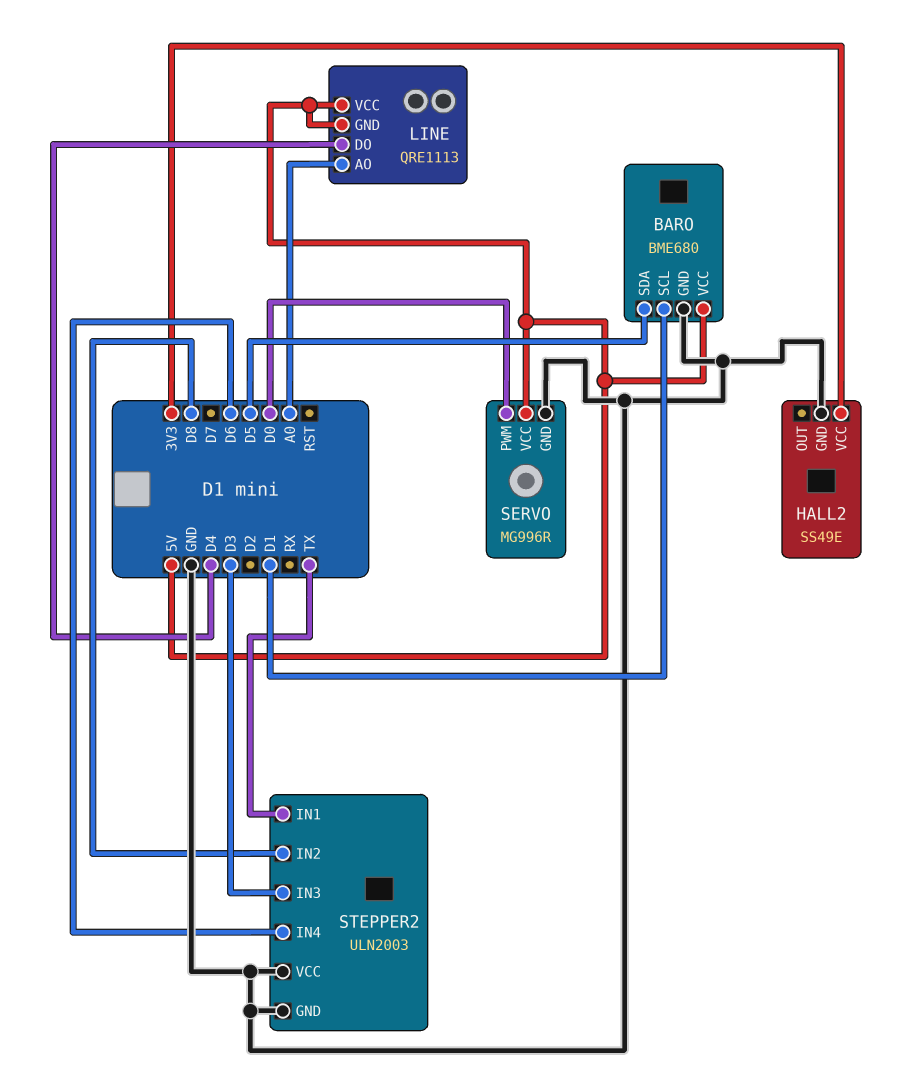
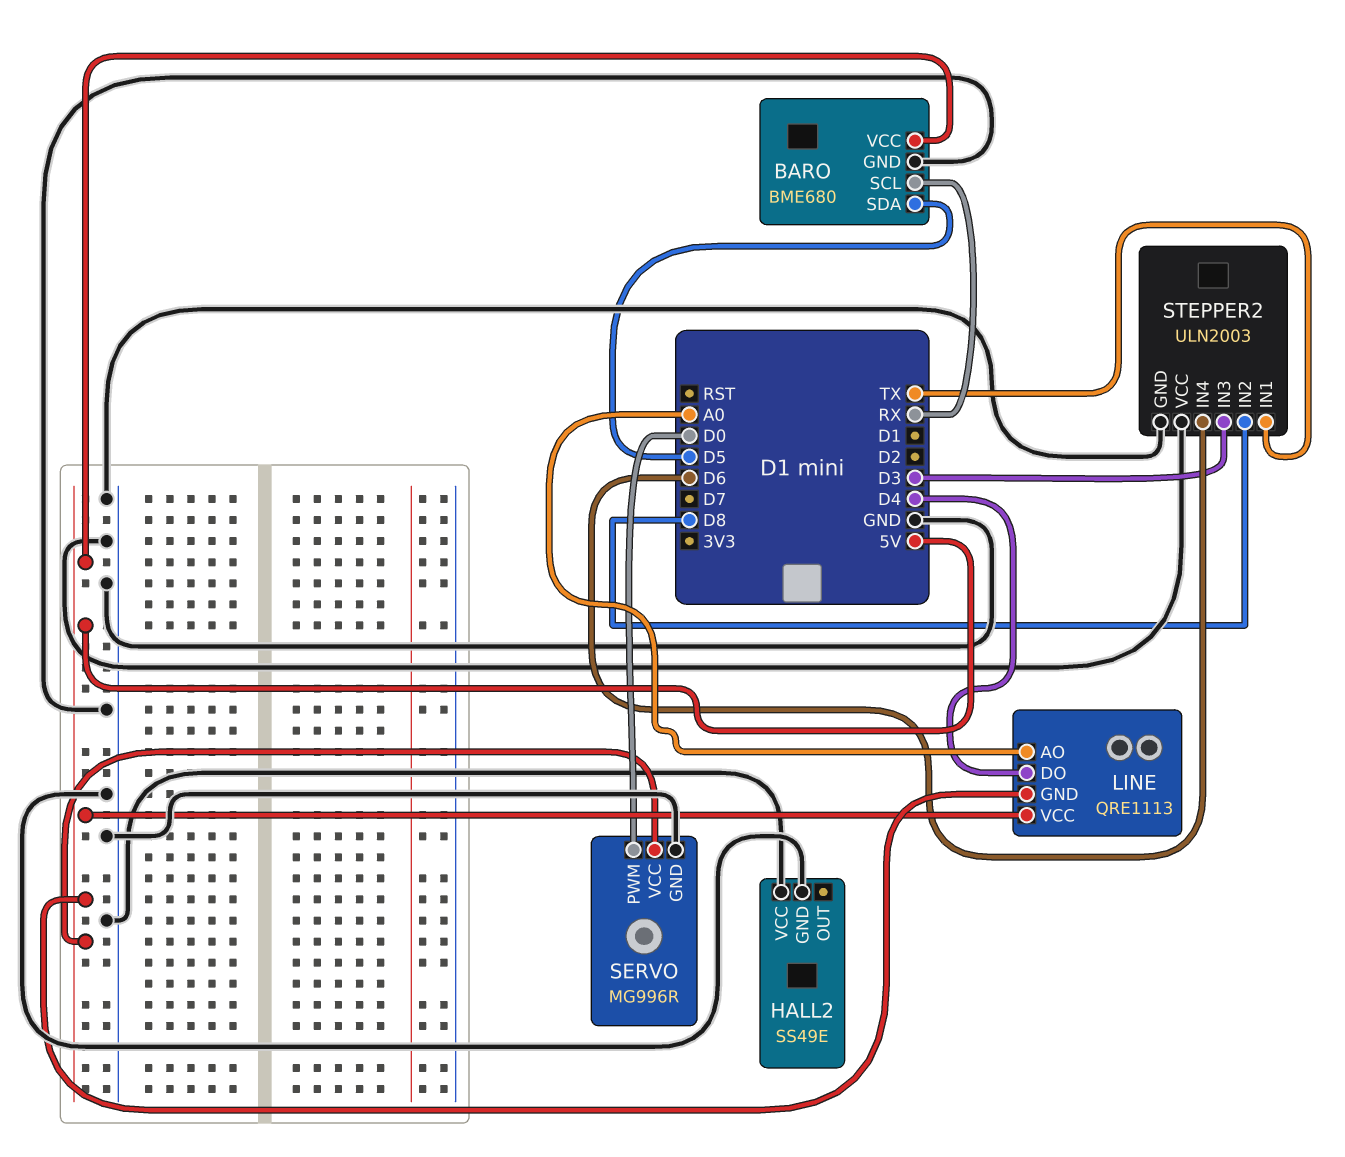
BARO pin SCL: D1 -> RX
HALL2 pin VCC: 3V3 -> GND

